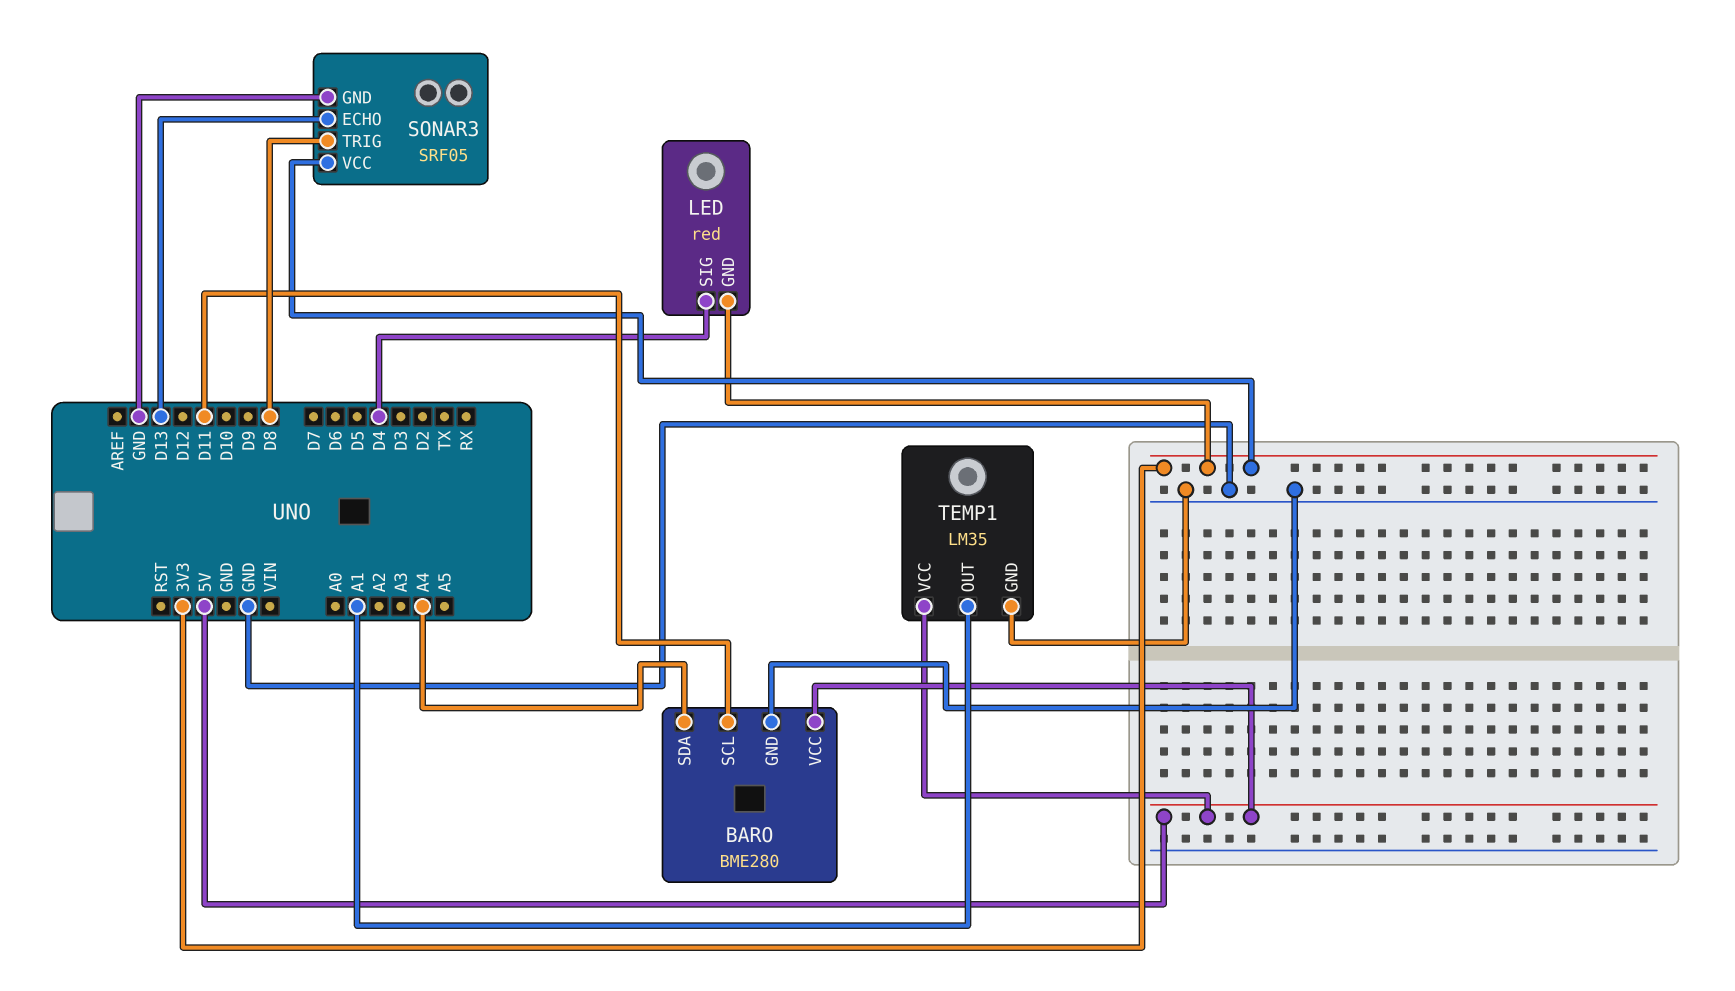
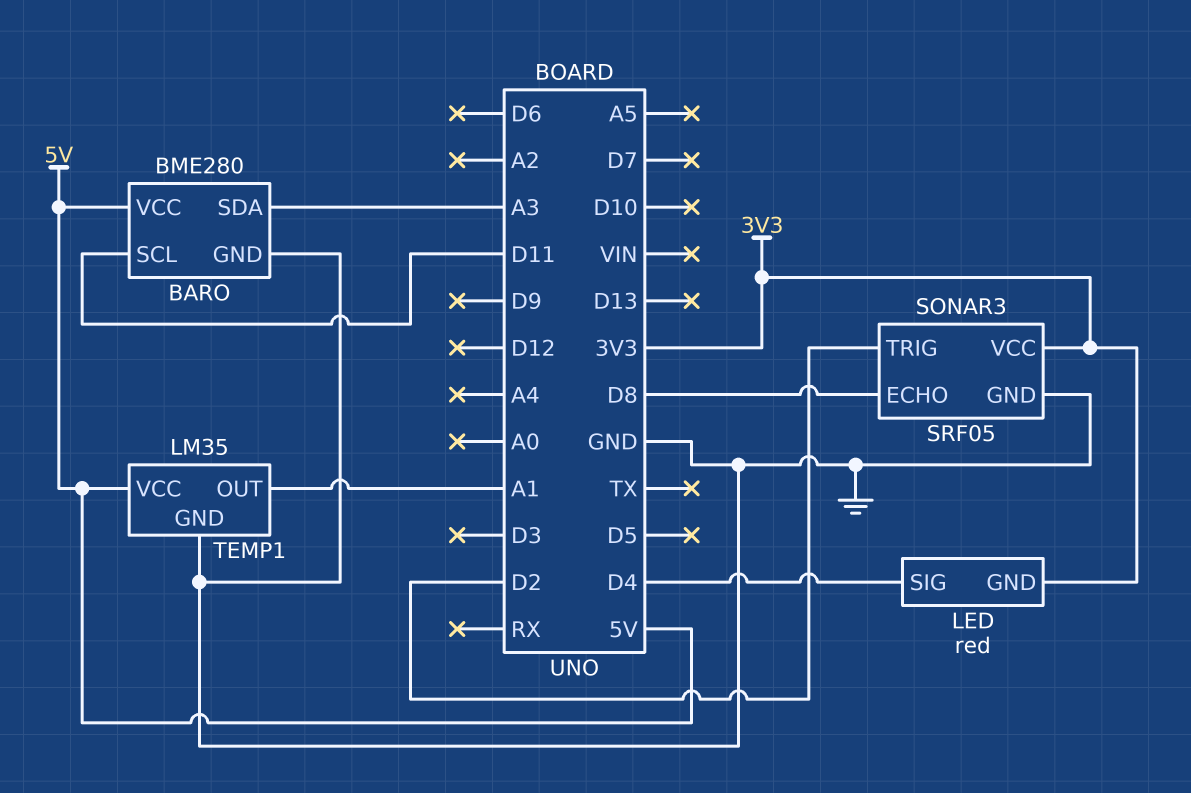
BARO pin SDA: A4 -> A3
SONAR3 pin ECHO: D13 -> D8
SONAR3 pin TRIG: D8 -> D2

